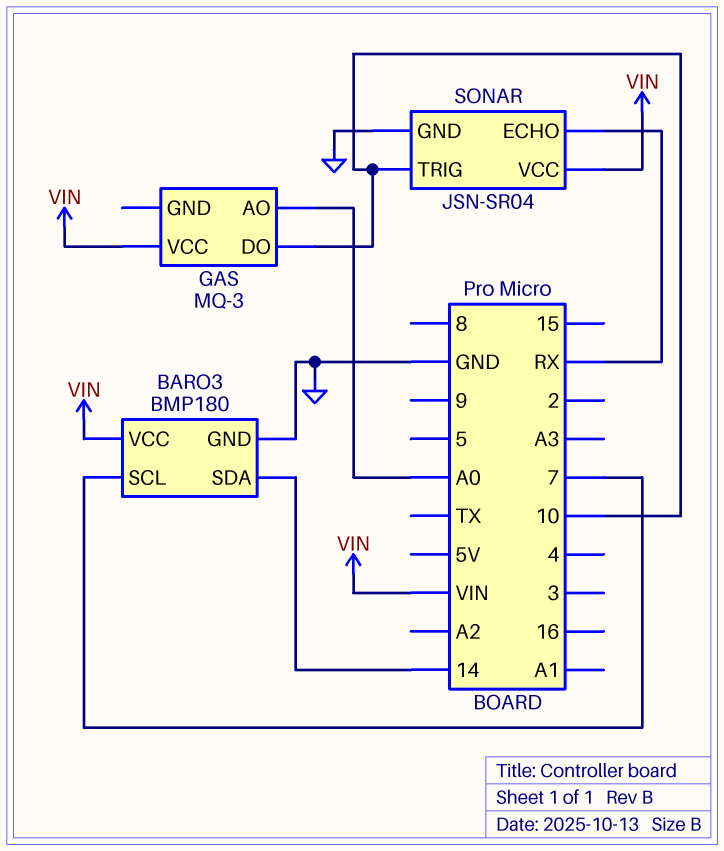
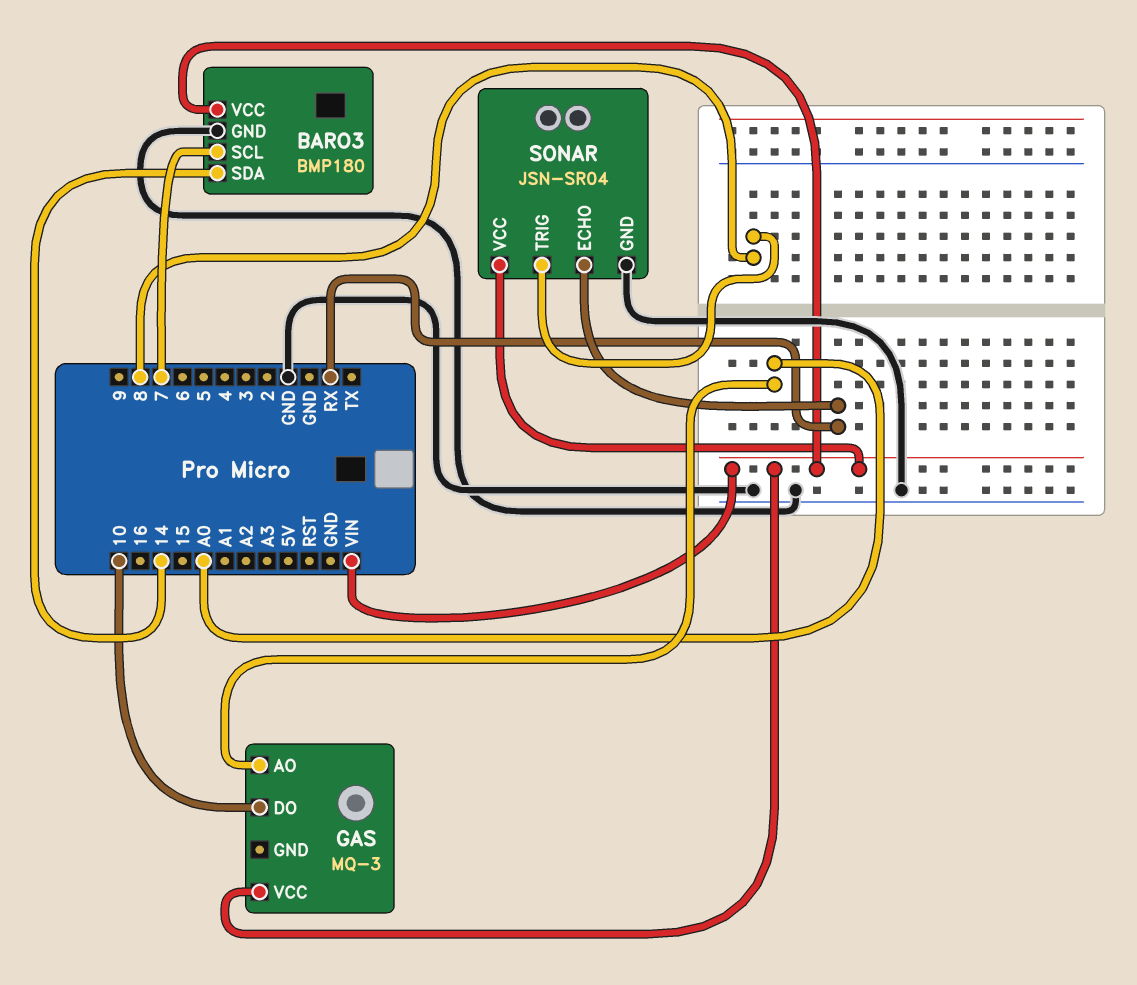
SONAR pin TRIG: 10 -> 8

